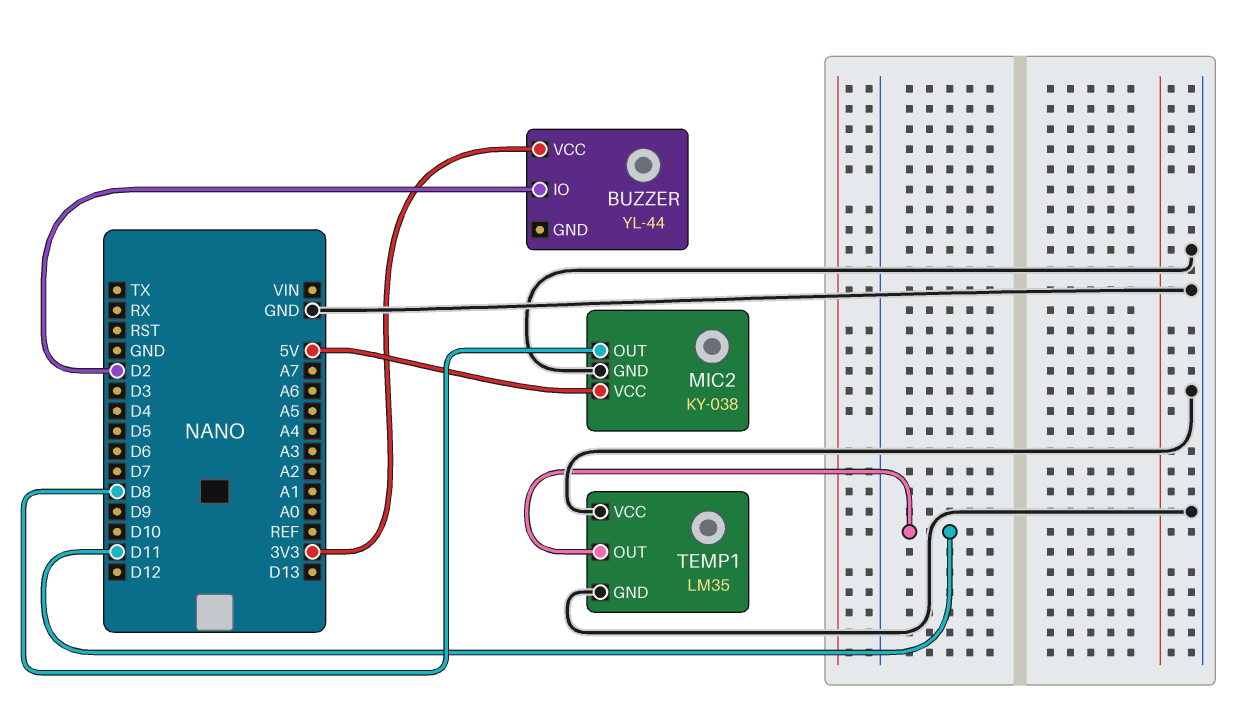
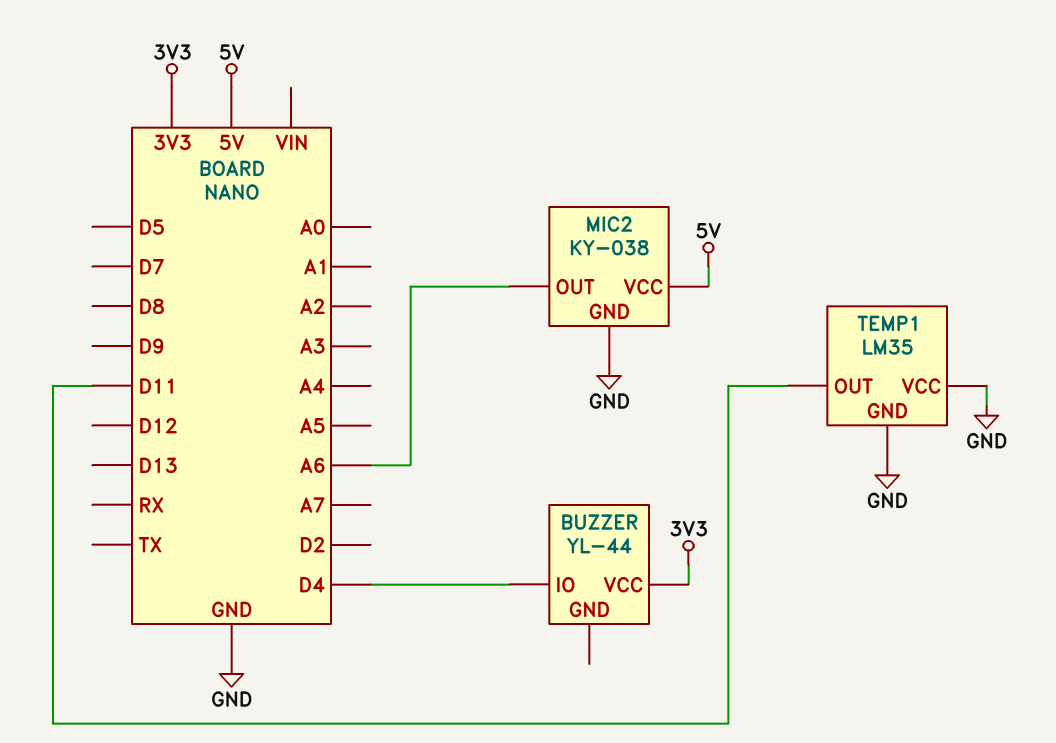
BUZZER pin IO: D2 -> D4
MIC2 pin OUT: D8 -> A6

